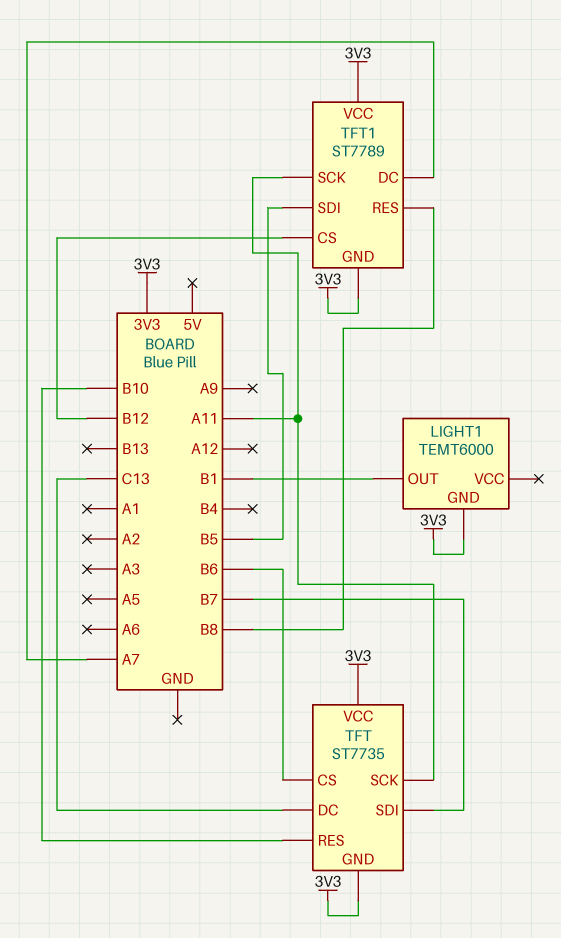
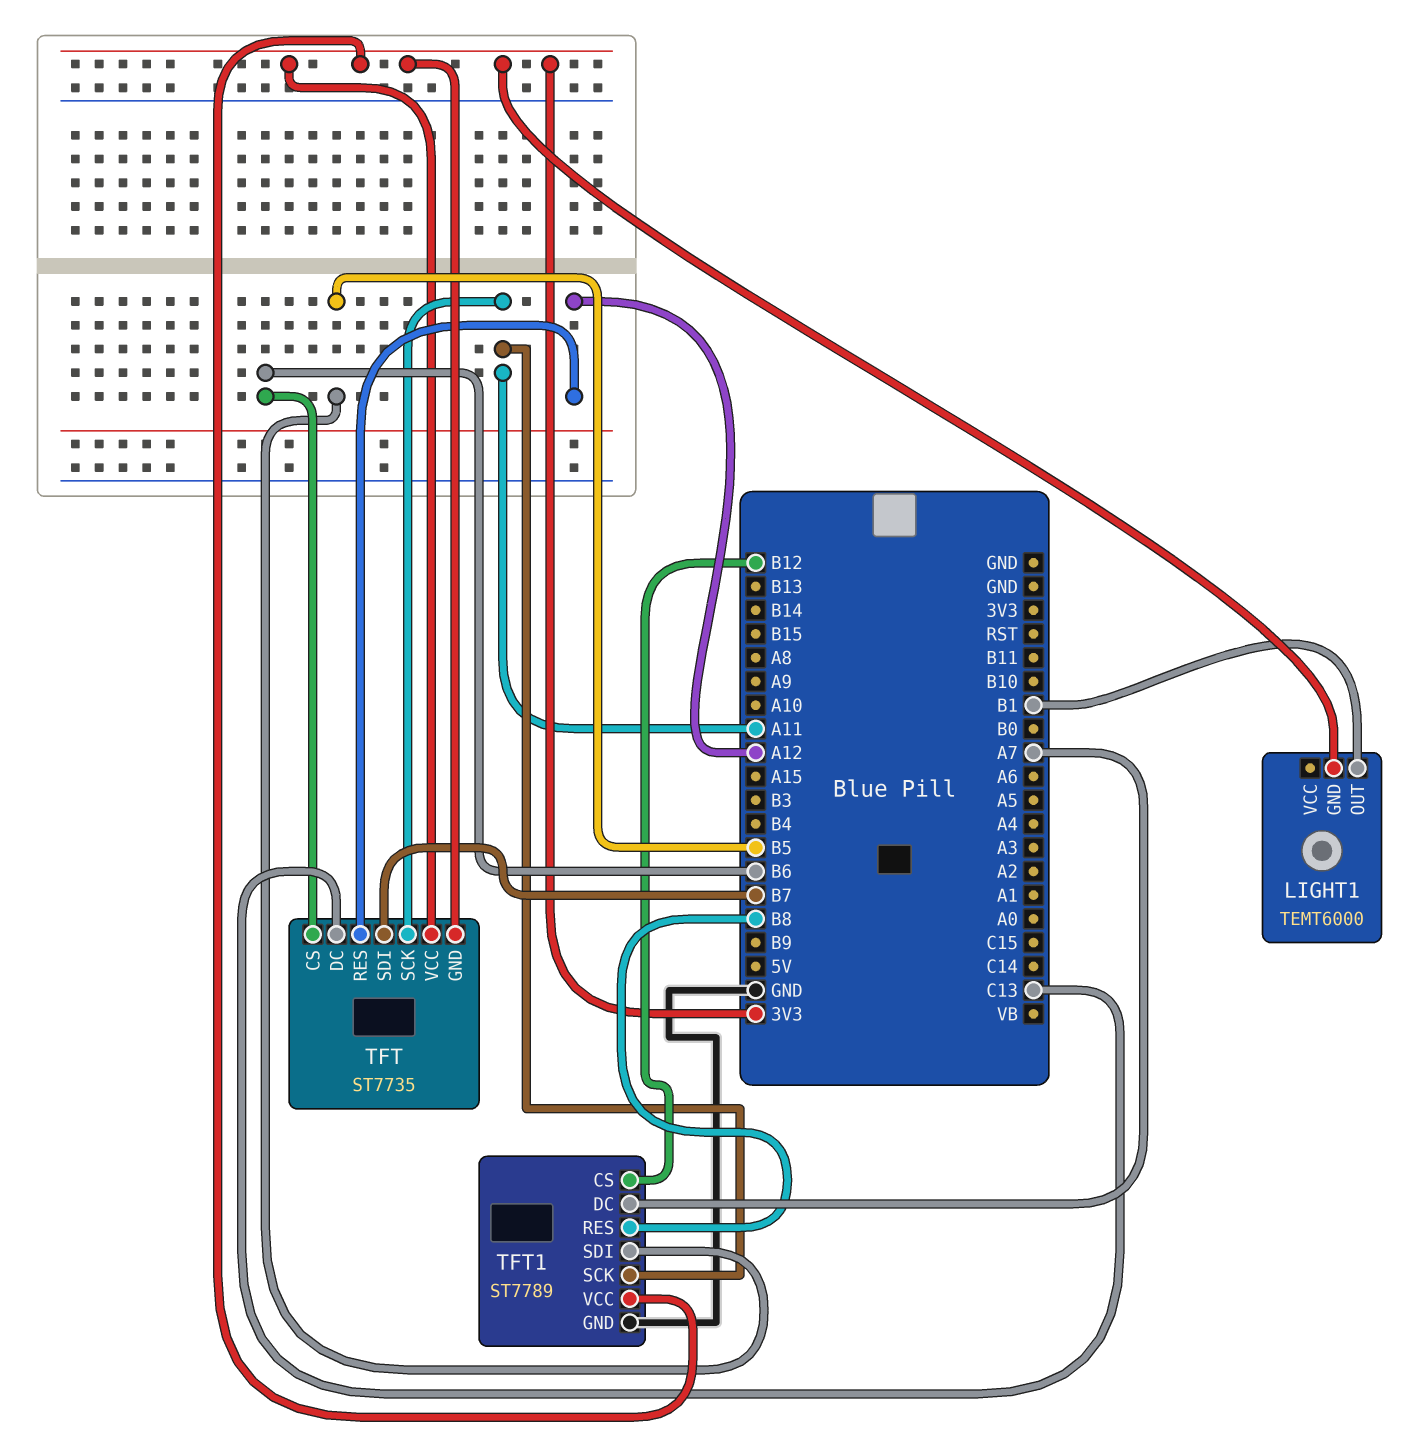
TFT pin RES: B10 -> A12
TFT1 pin GND: 3V3 -> GND

